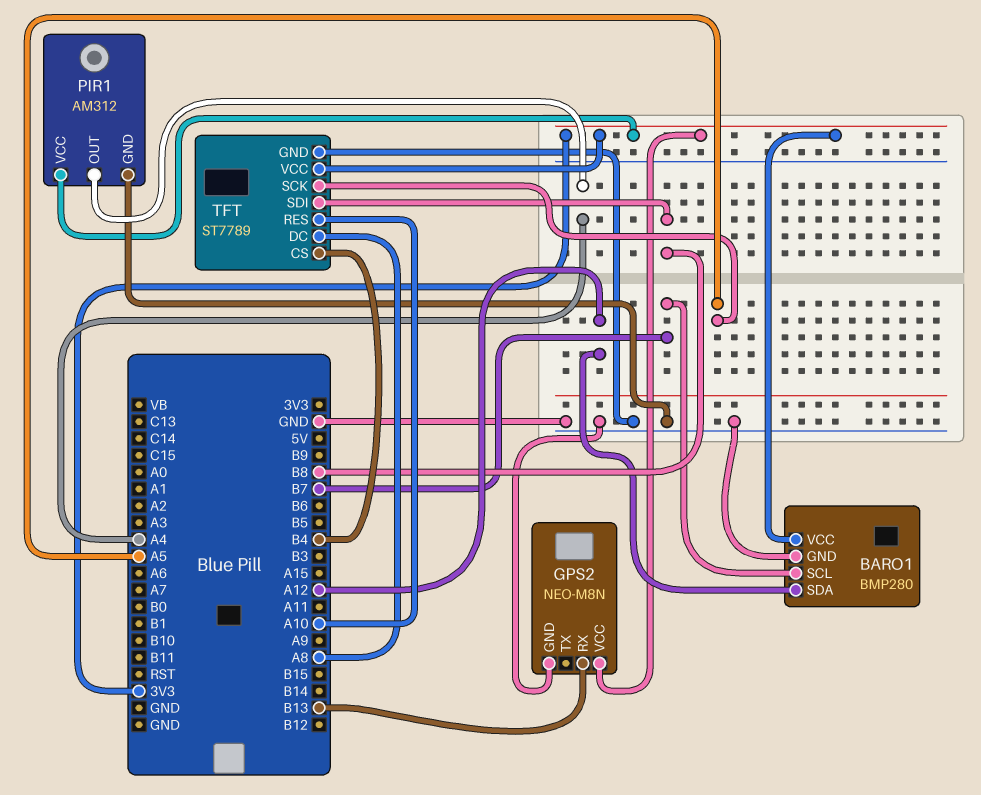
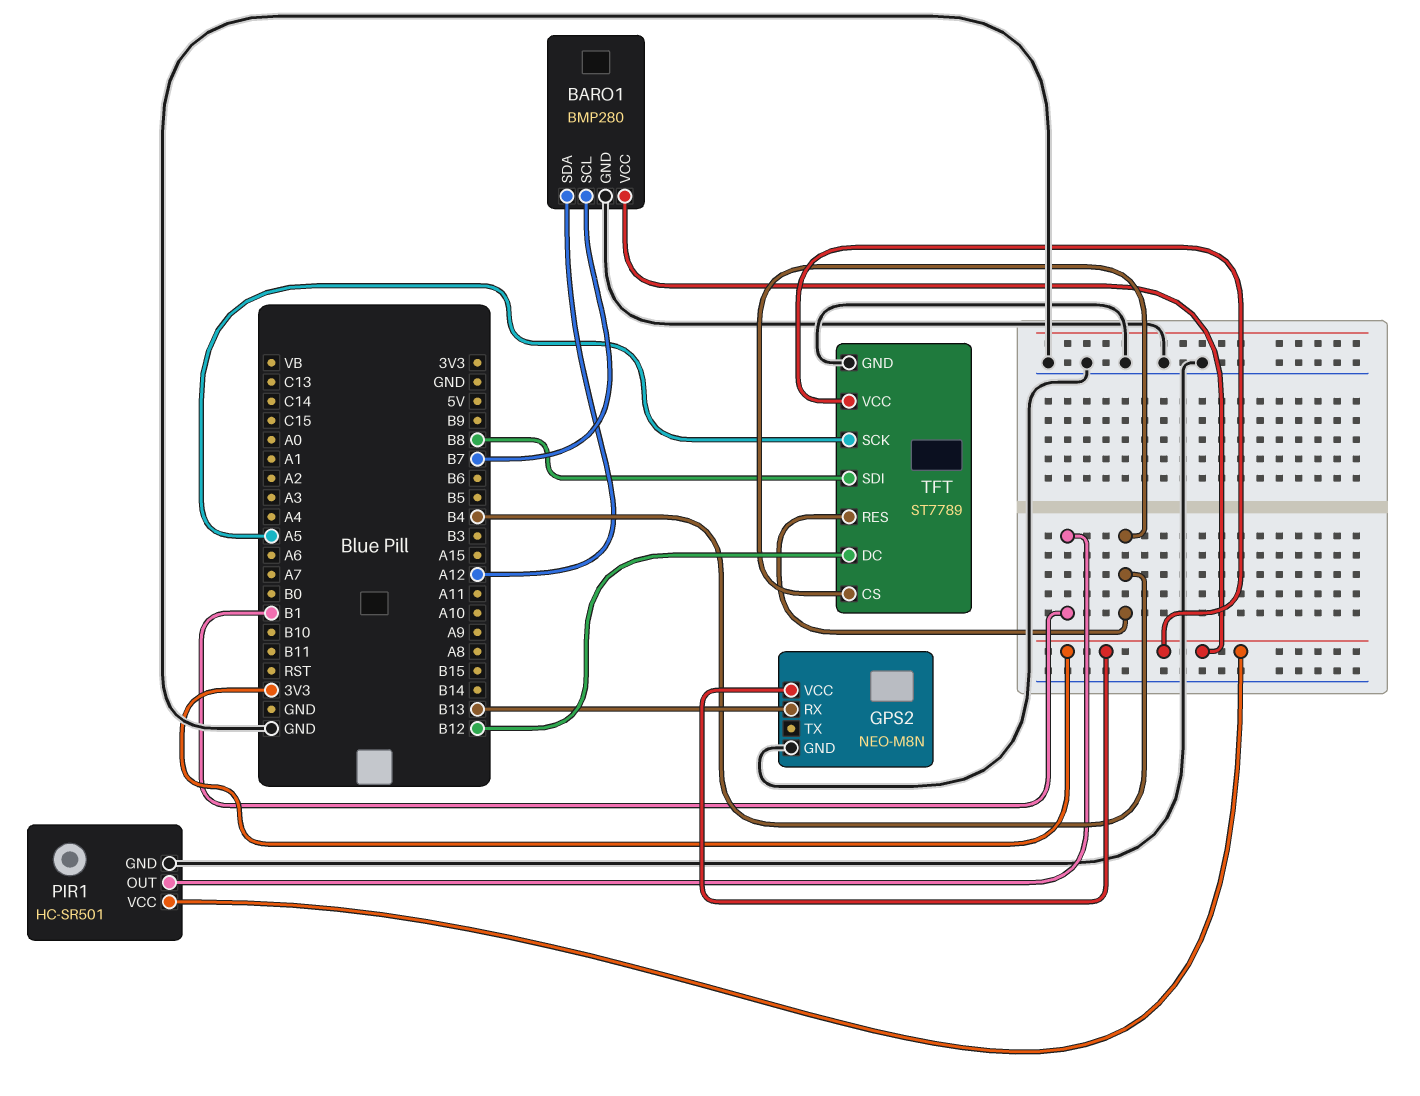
PIR1: AM312 -> HC-SR501
PIR1 pin OUT: A4 -> B1
TFT pin DC: A8 -> B12
TFT pin RES: A10 -> B4

